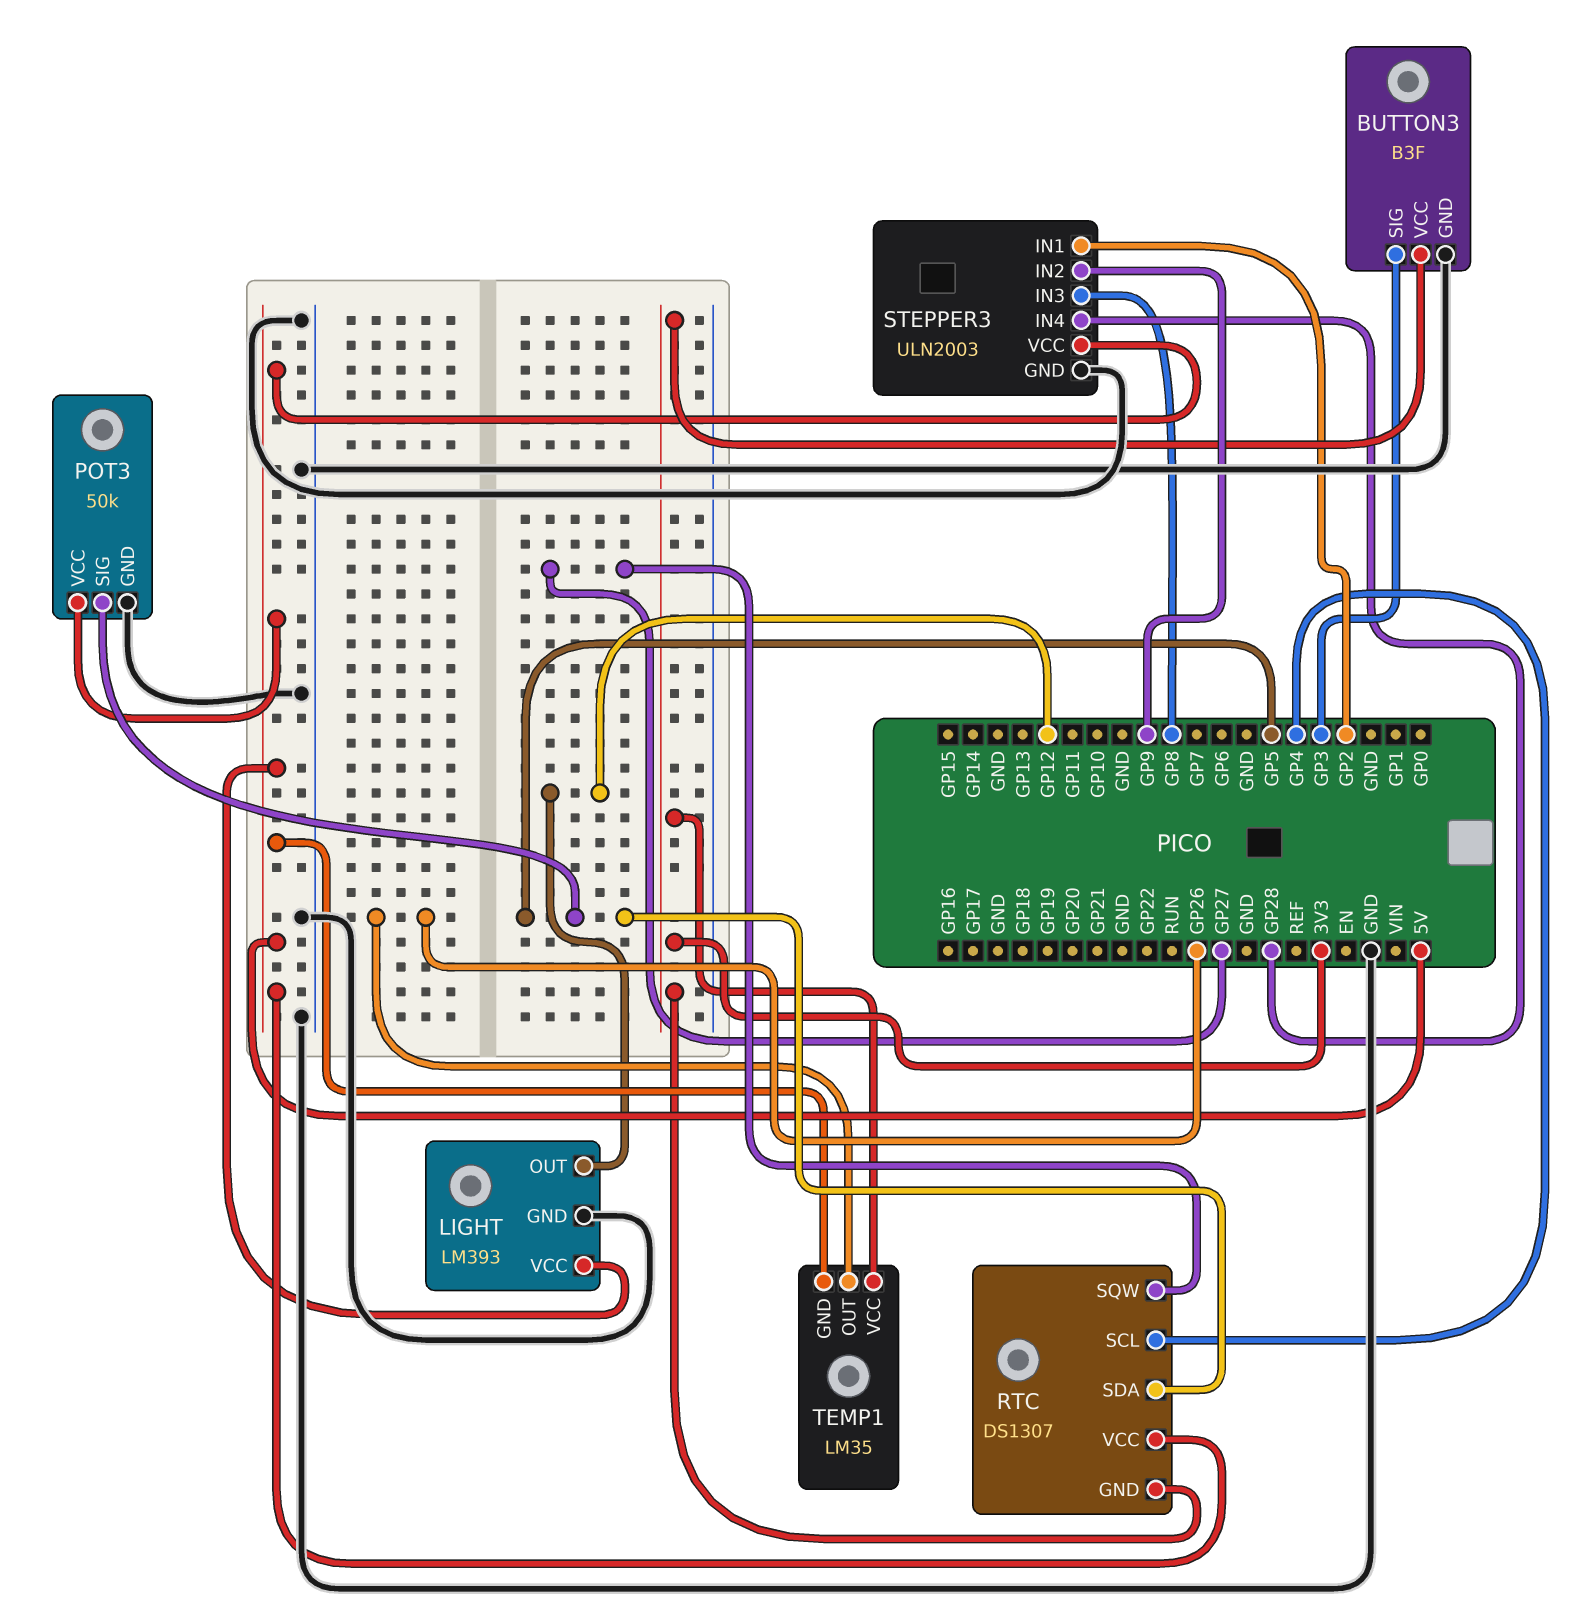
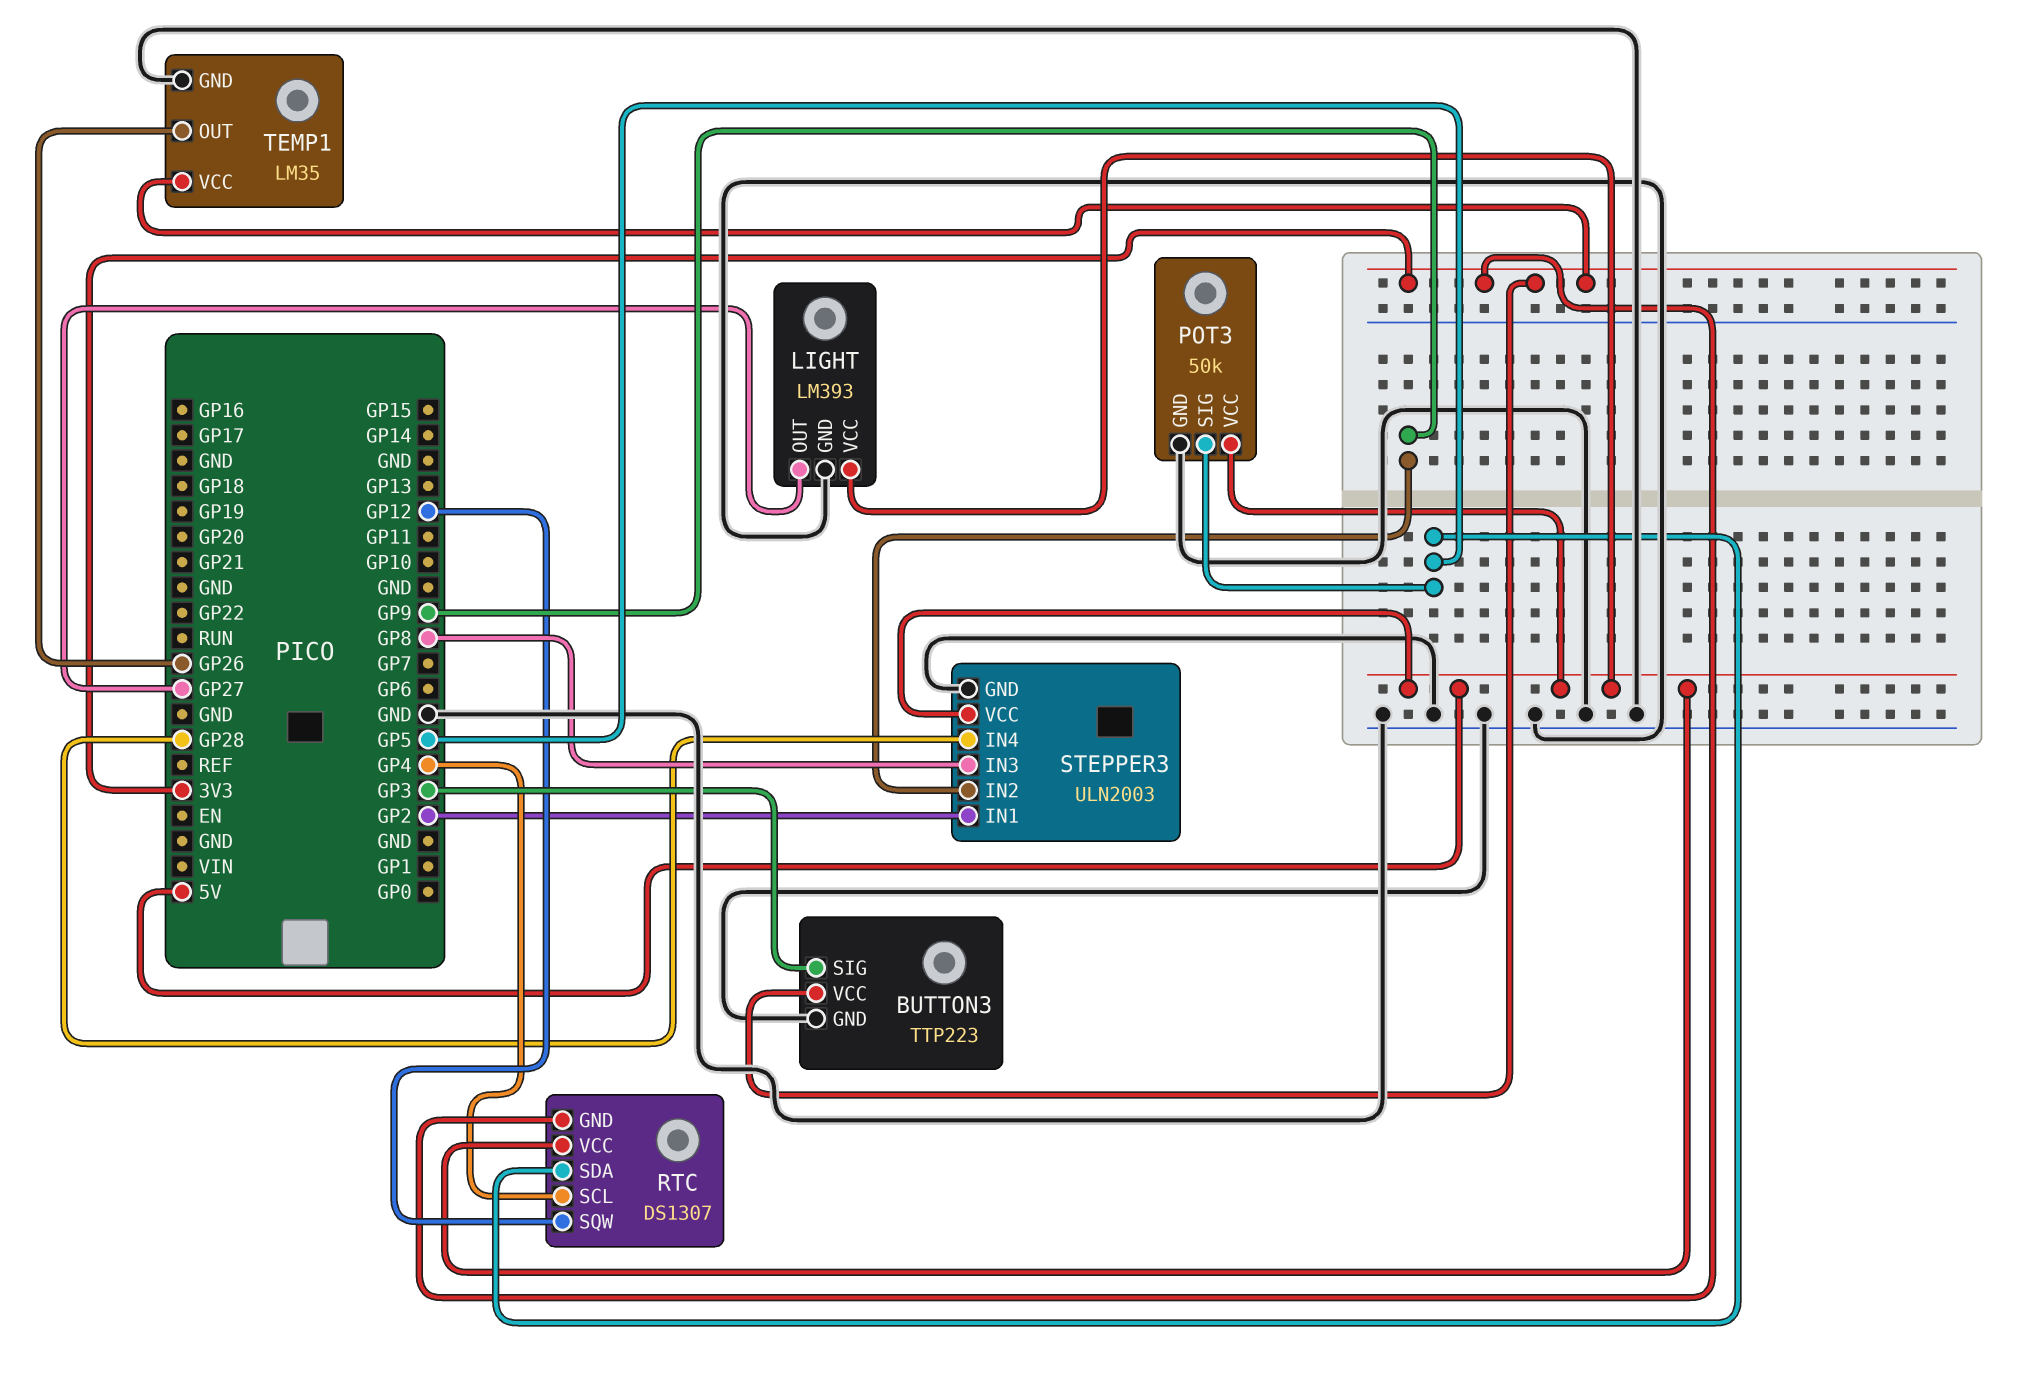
BUTTON3: B3F -> TTP223
LIGHT pin OUT: GP12 -> GP27
RTC pin SQW: GP27 -> GP12
TEMP1 pin GND: 5V -> GND

